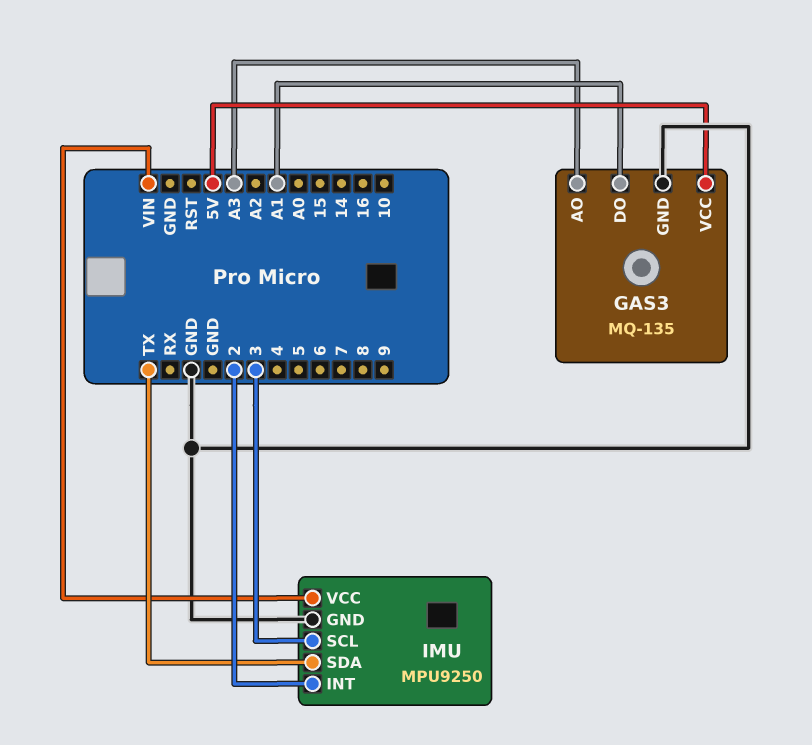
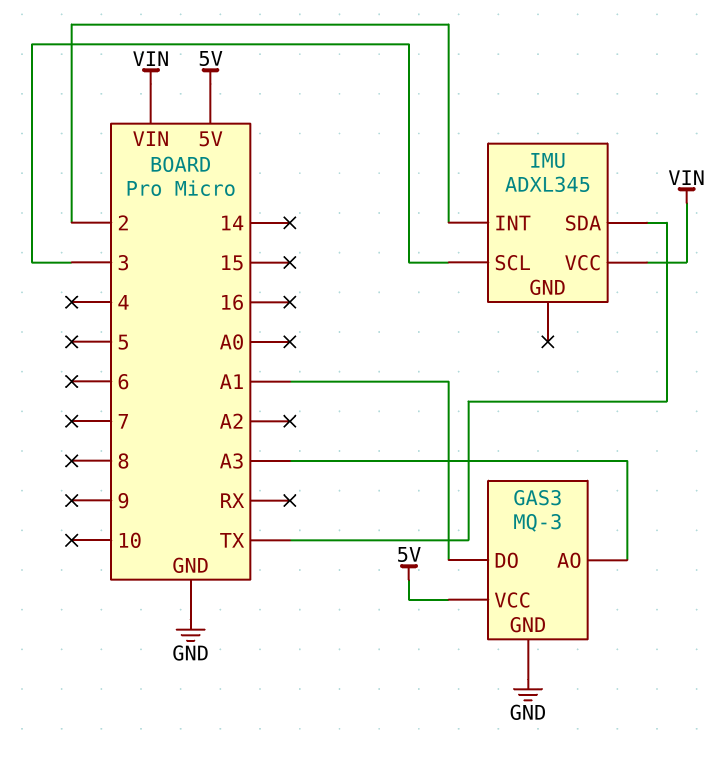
GAS3: MQ-135 -> MQ-3
IMU: MPU9250 -> ADXL345
IMU pin GND: GND -> none

